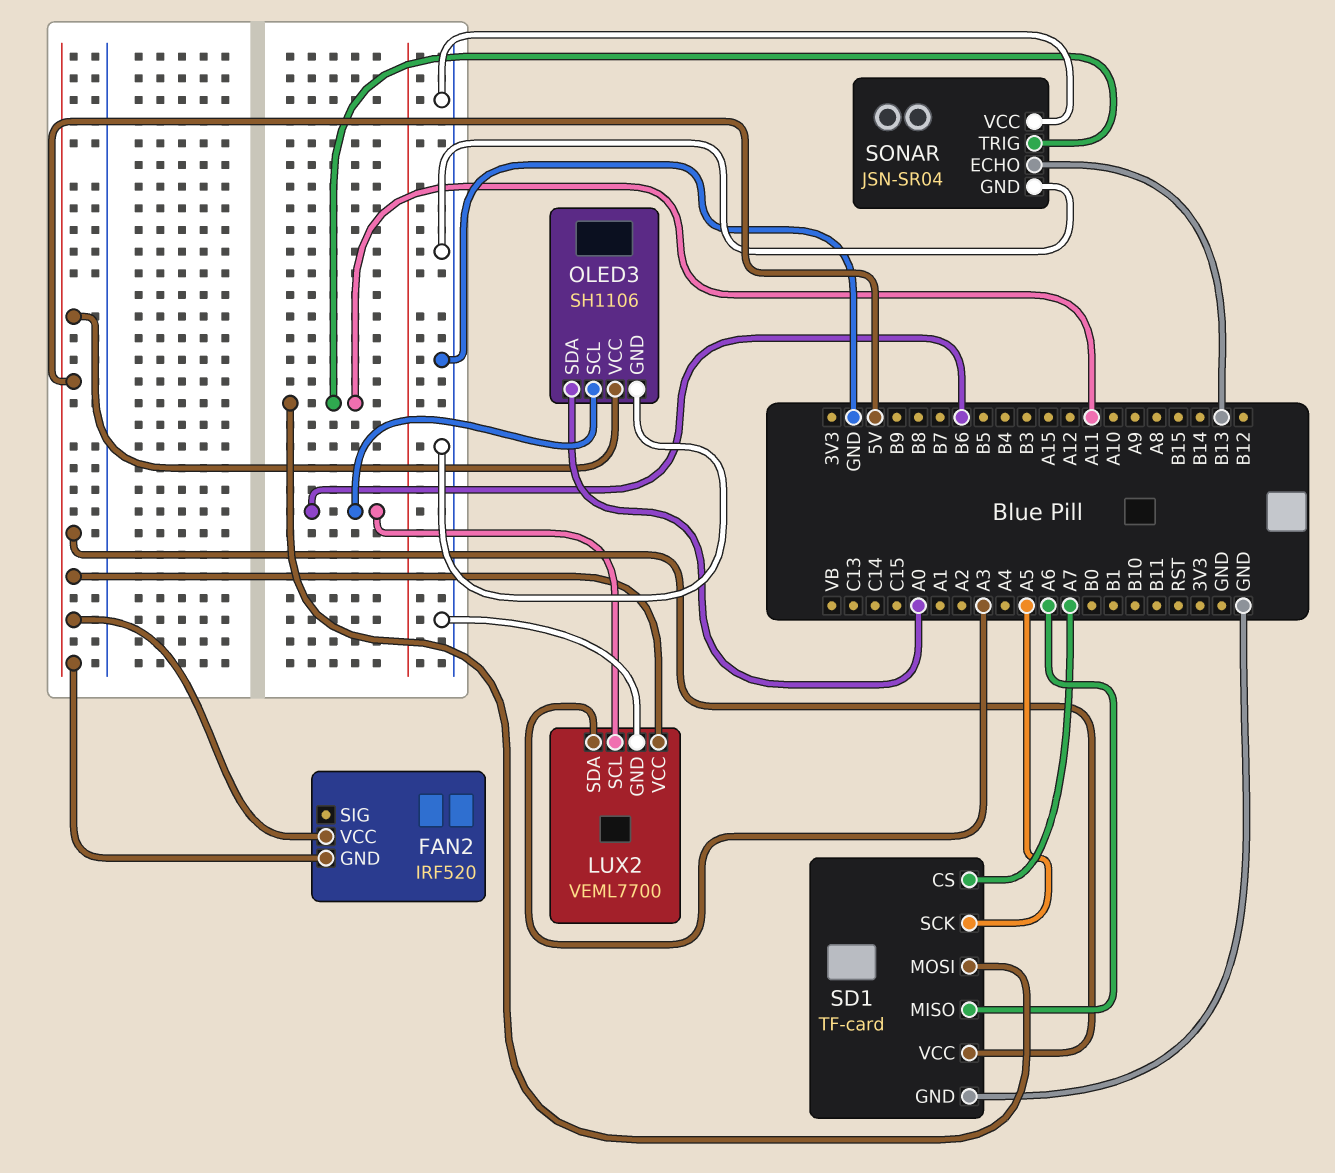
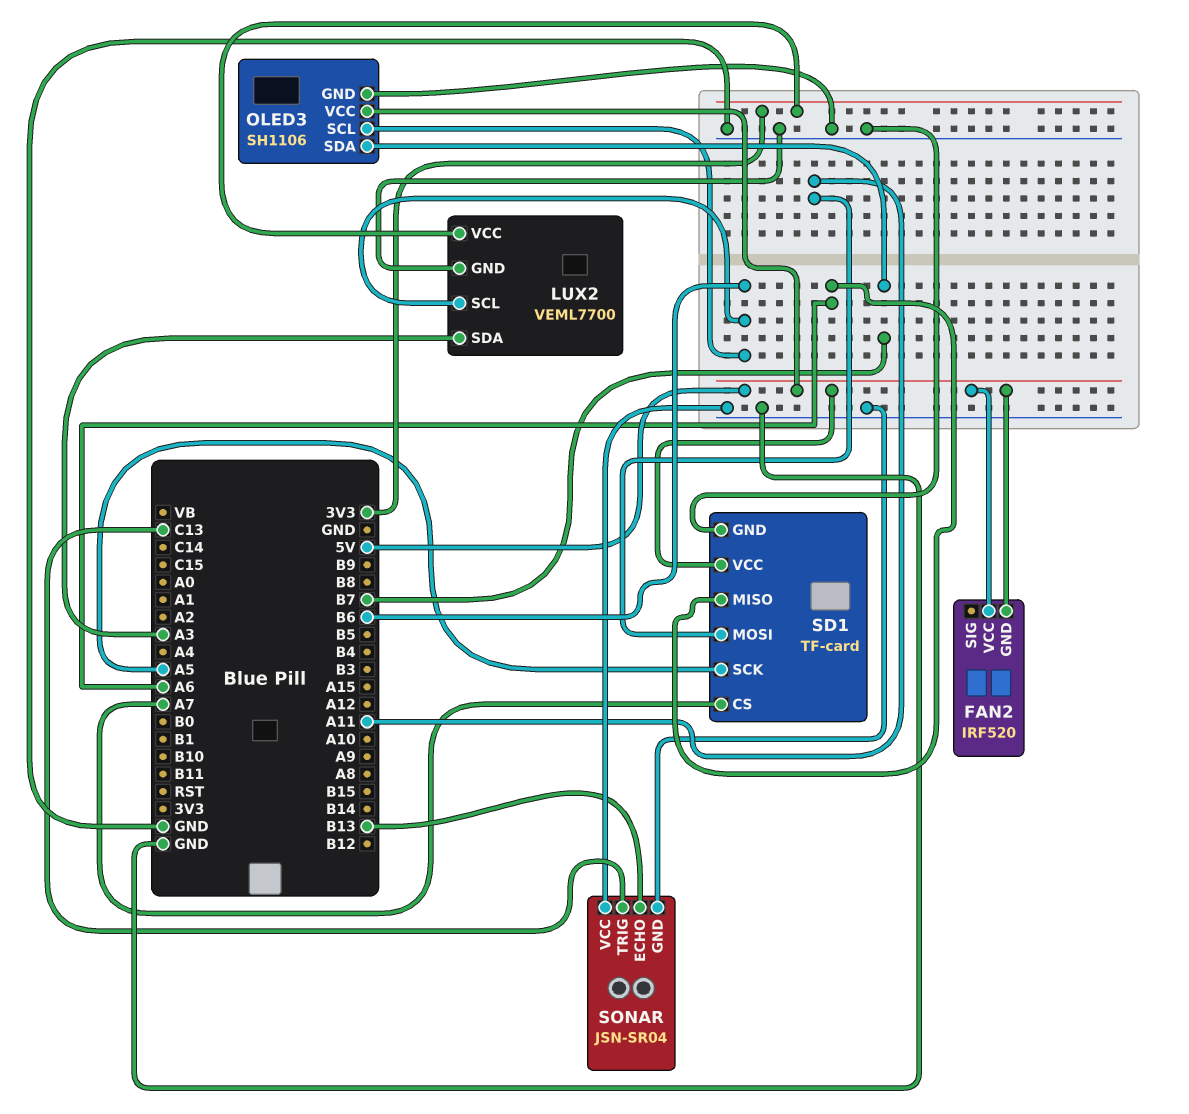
LUX2 pin VCC: 5V -> 3V3
OLED3 pin SDA: A0 -> B7
SONAR pin TRIG: A11 -> C13

